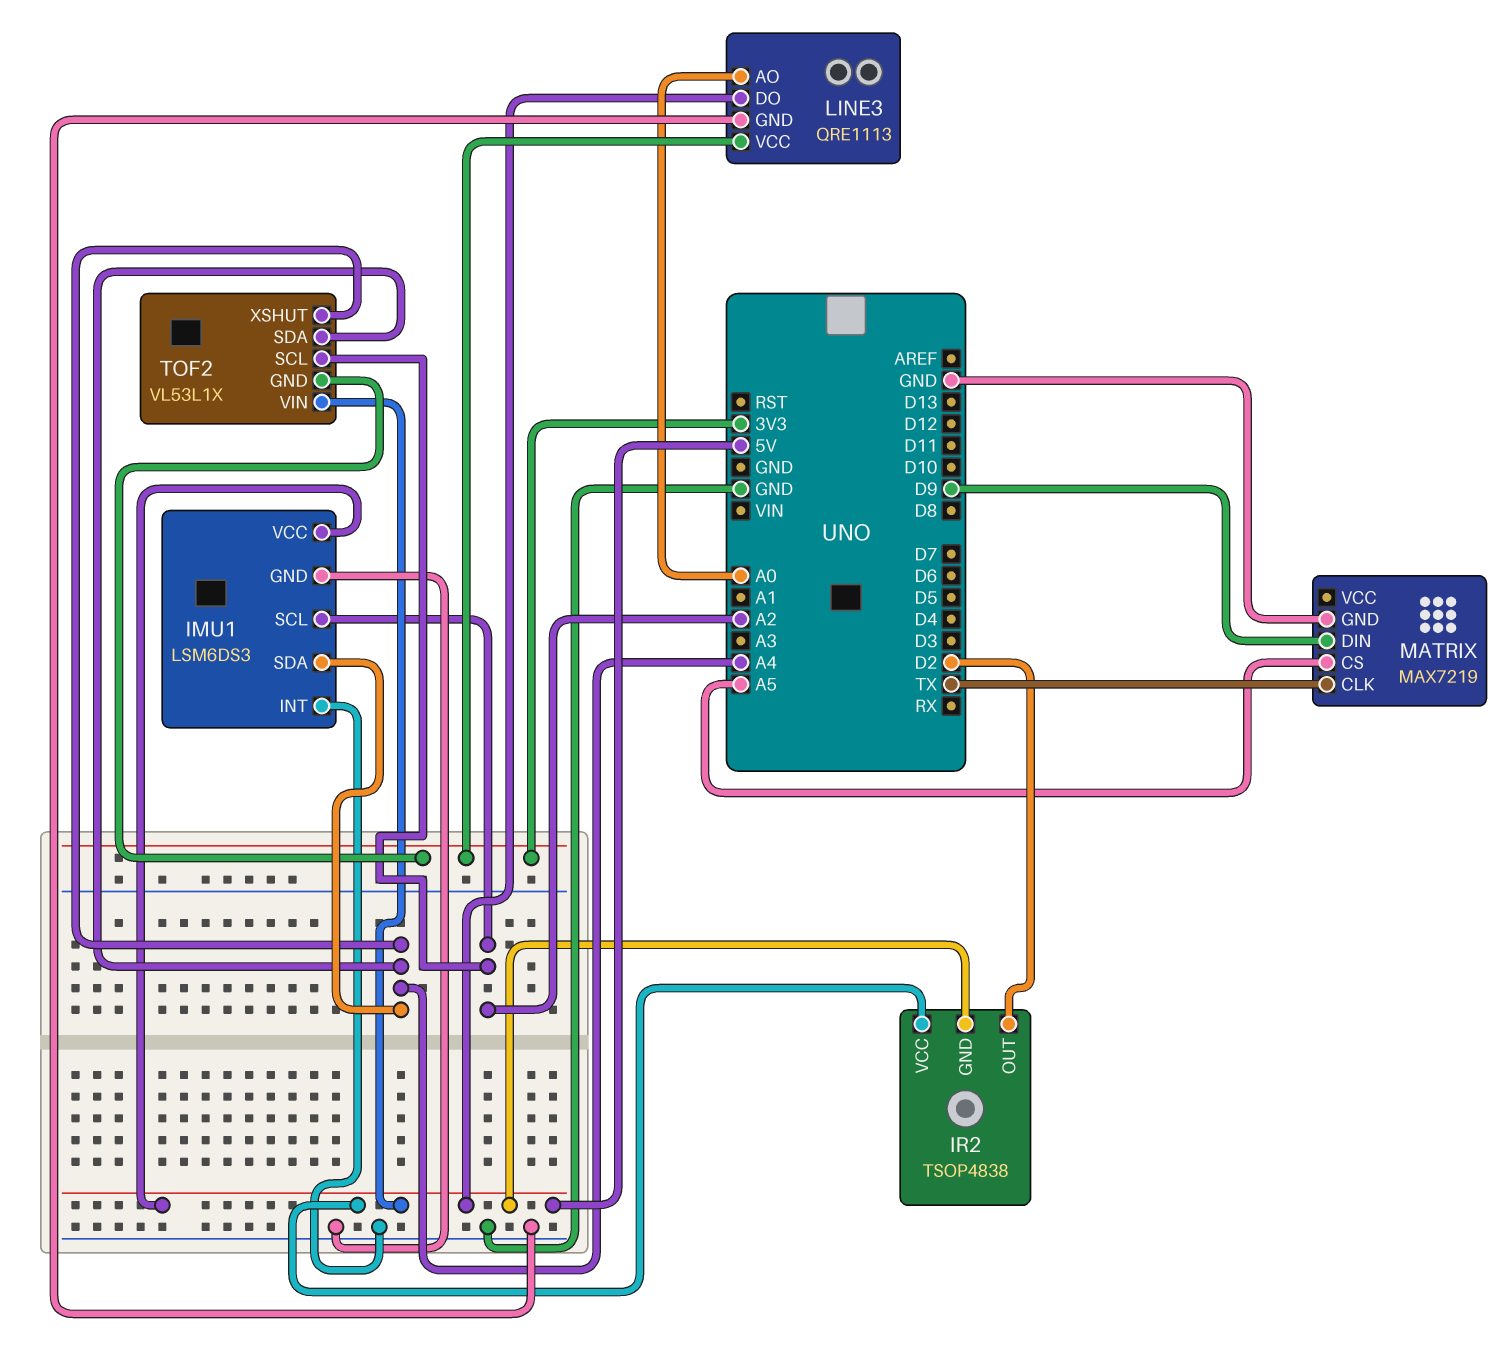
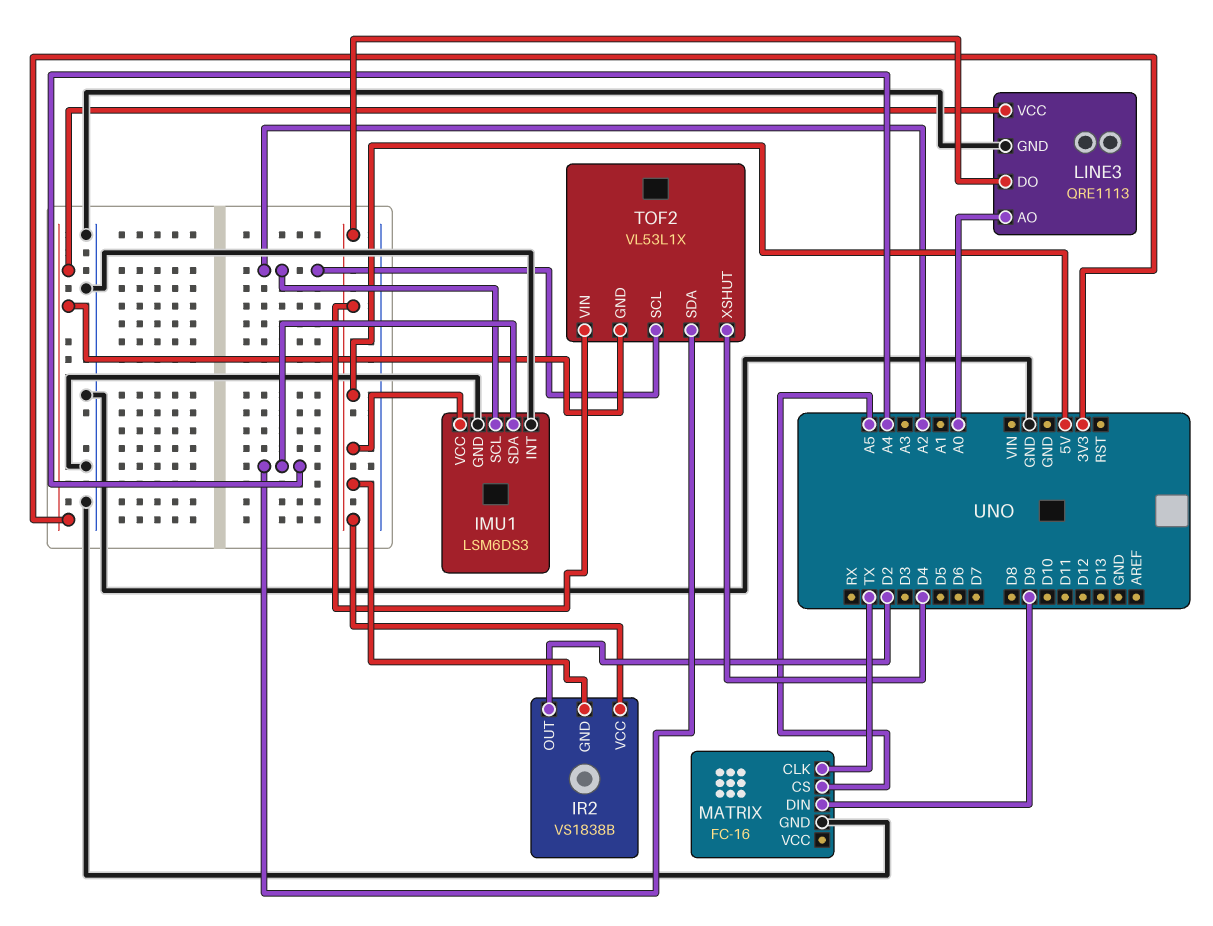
IR2: TSOP4838 -> VS1838B
MATRIX: MAX7219 -> FC-16
TOF2 pin XSHUT: A4 -> D4

